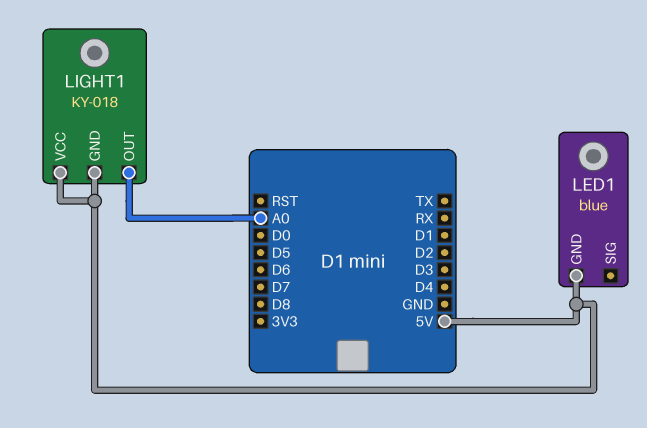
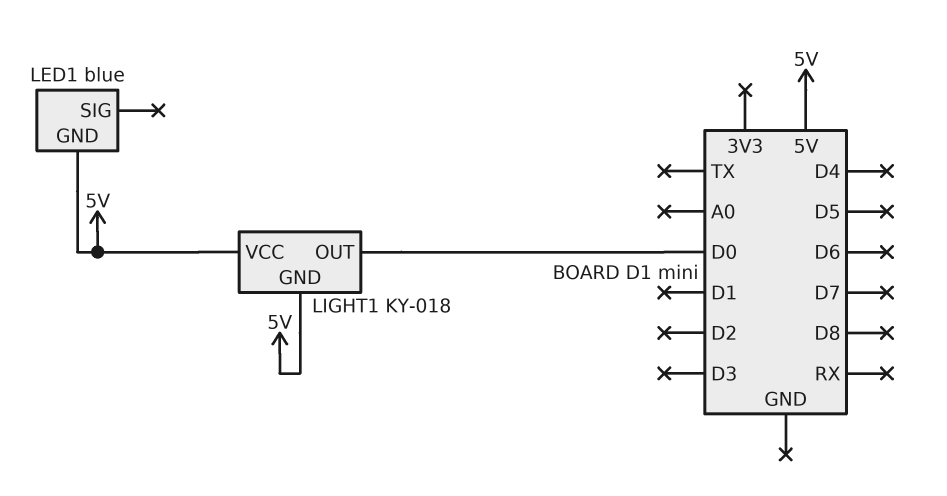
LIGHT1 pin OUT: A0 -> D0

